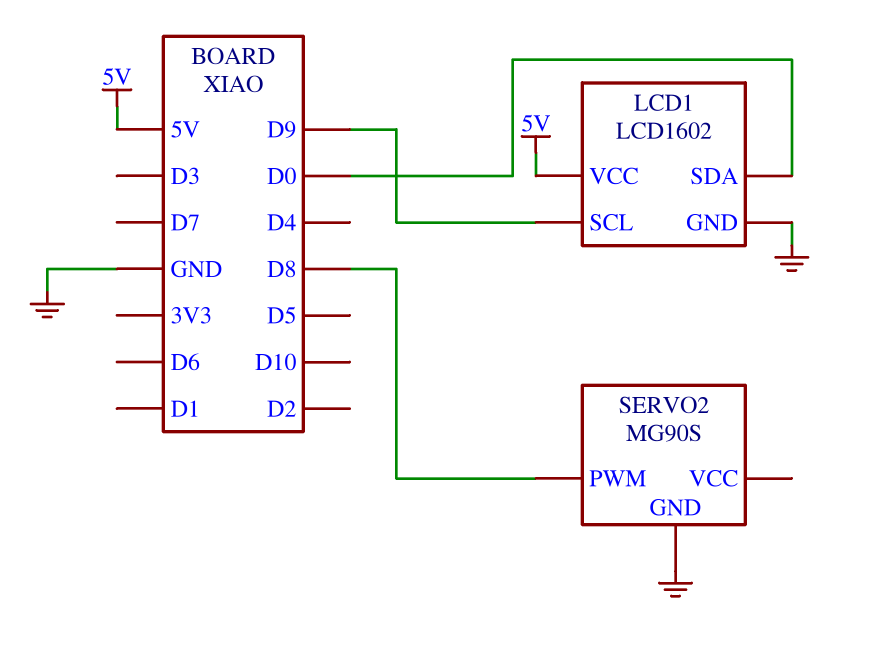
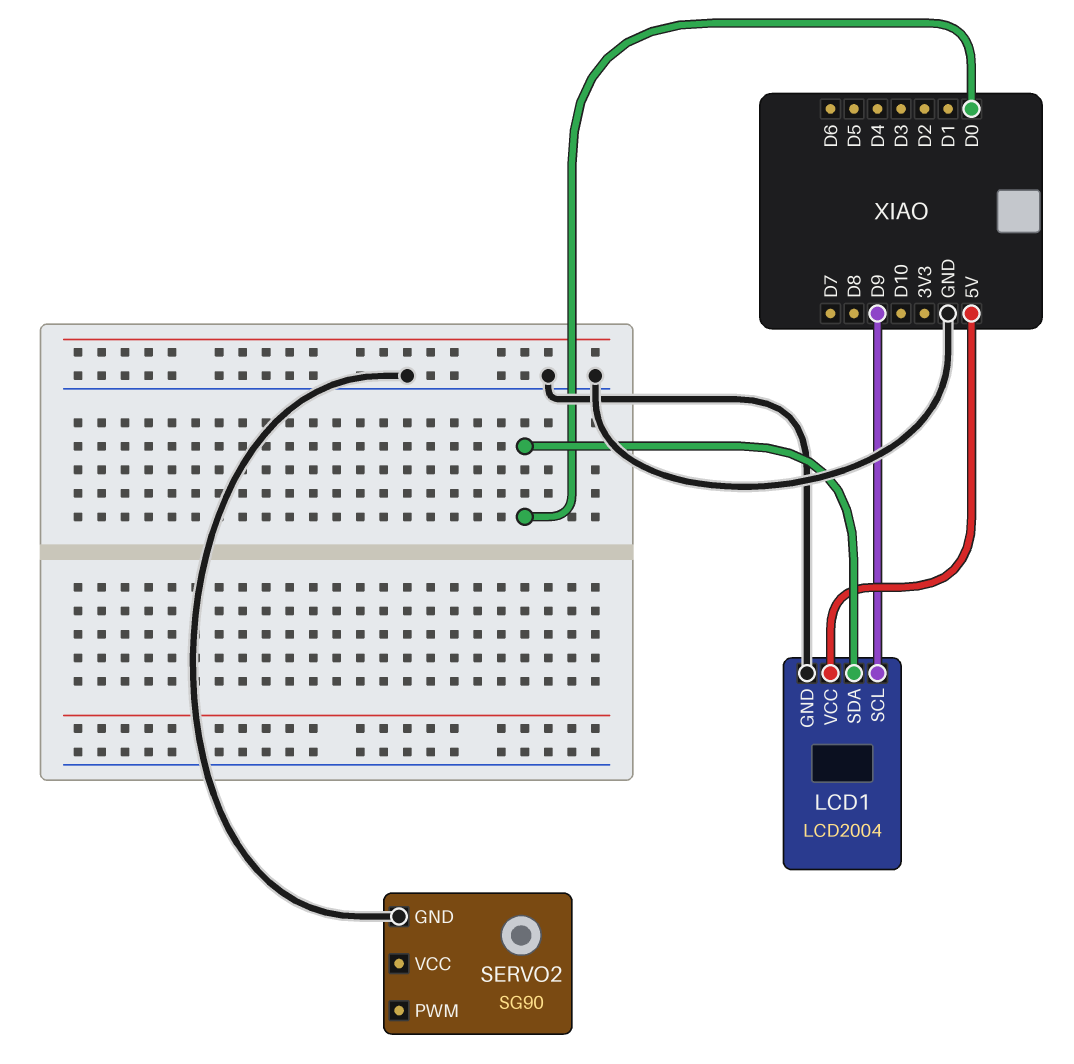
LCD1: LCD1602 -> LCD2004
SERVO2: MG90S -> SG90
SERVO2 pin PWM: D8 -> none

